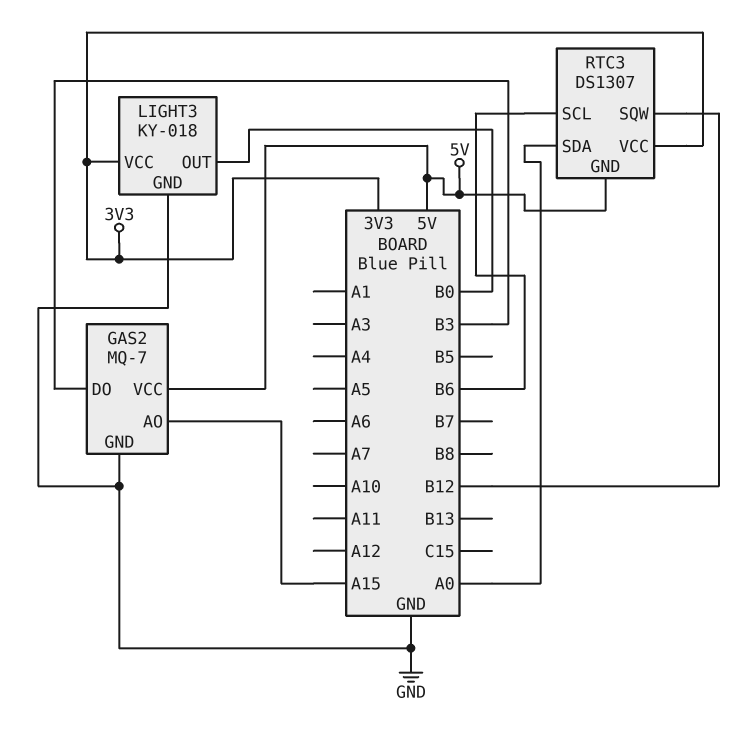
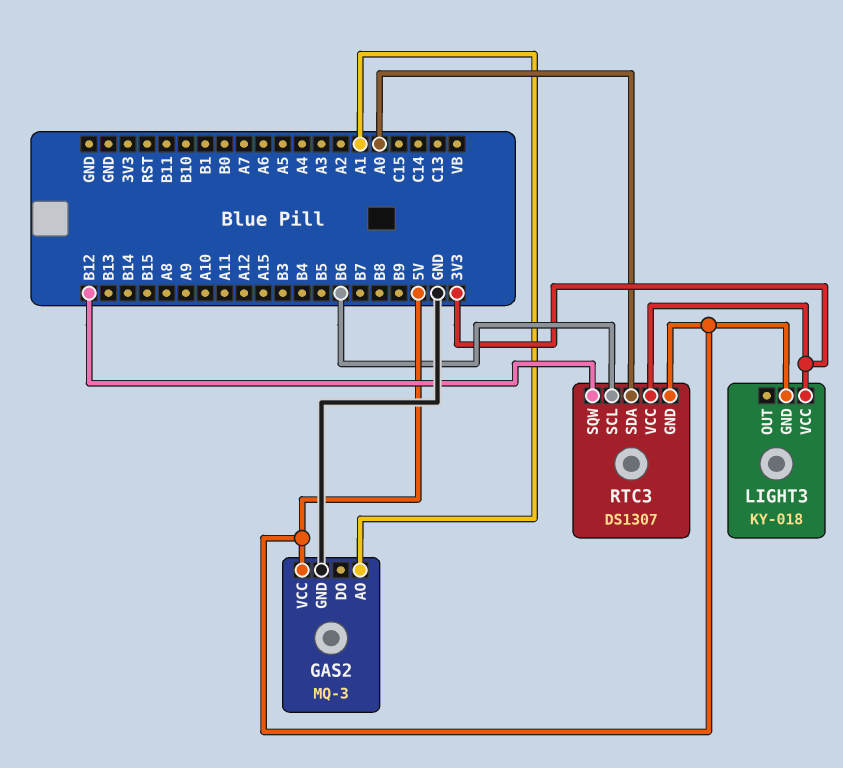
GAS2: MQ-7 -> MQ-3
GAS2 pin AO: A15 -> A1
GAS2 pin DO: B3 -> none
LIGHT3 pin GND: GND -> 5V
LIGHT3 pin OUT: B0 -> none

